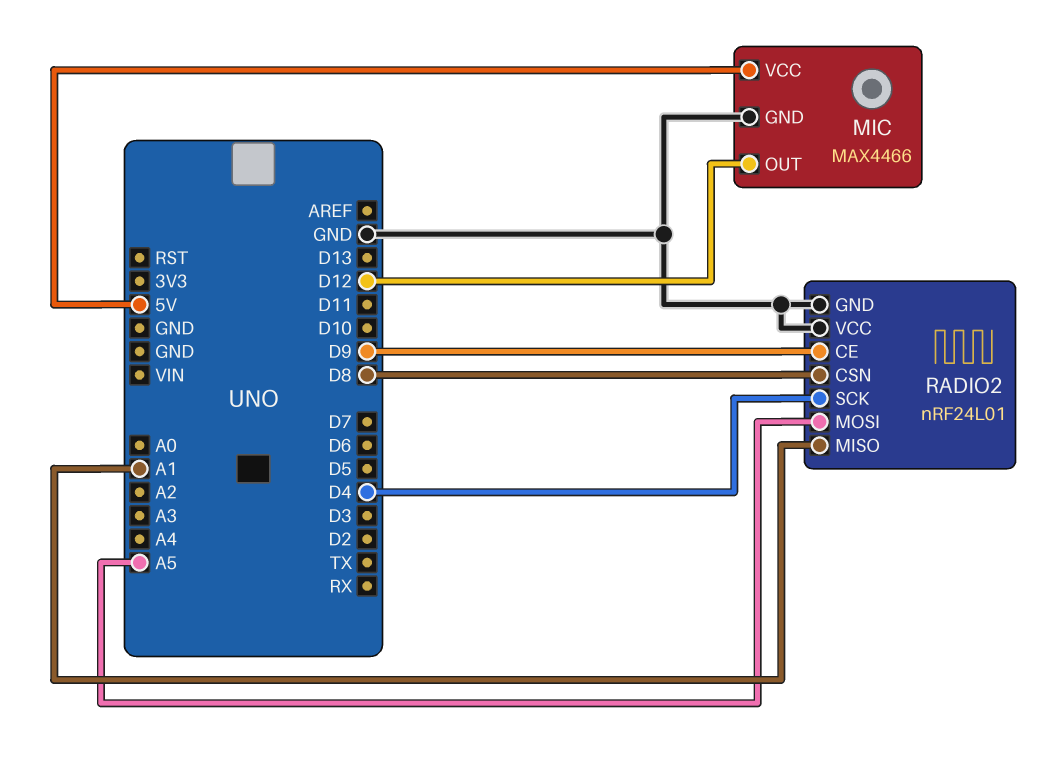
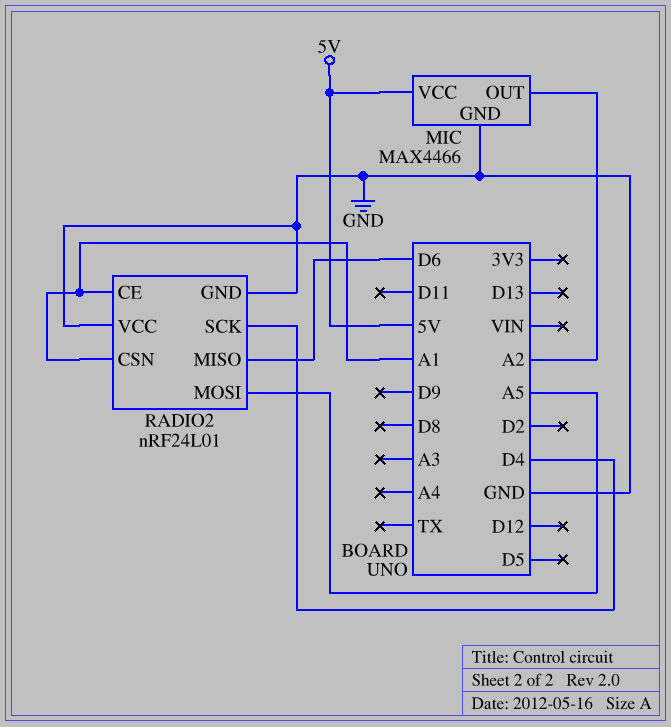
MIC pin OUT: D12 -> A2
RADIO2 pin CE: D9 -> A1
RADIO2 pin CSN: D8 -> A1
RADIO2 pin MISO: A1 -> D6

